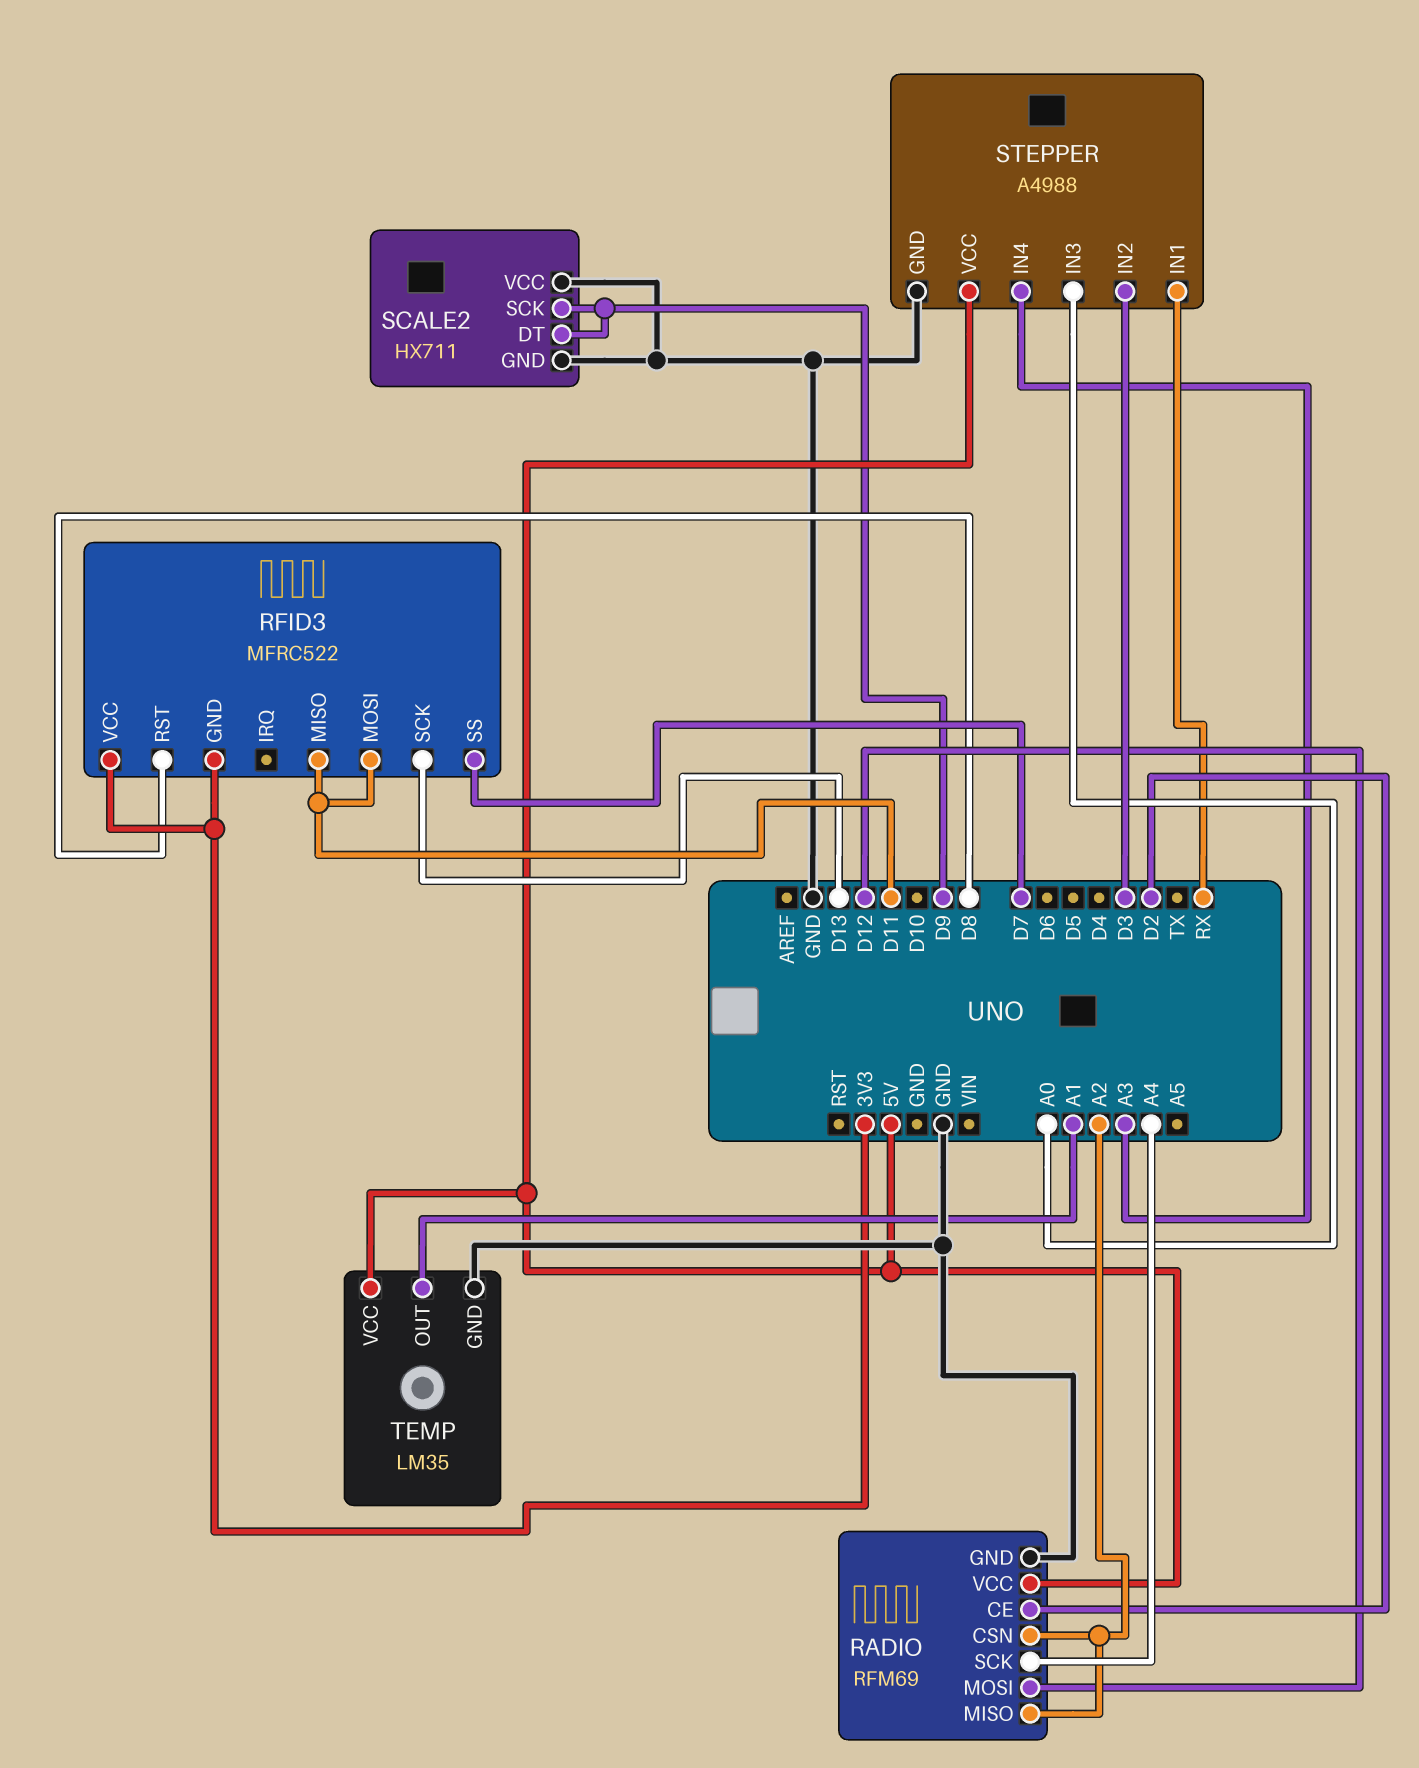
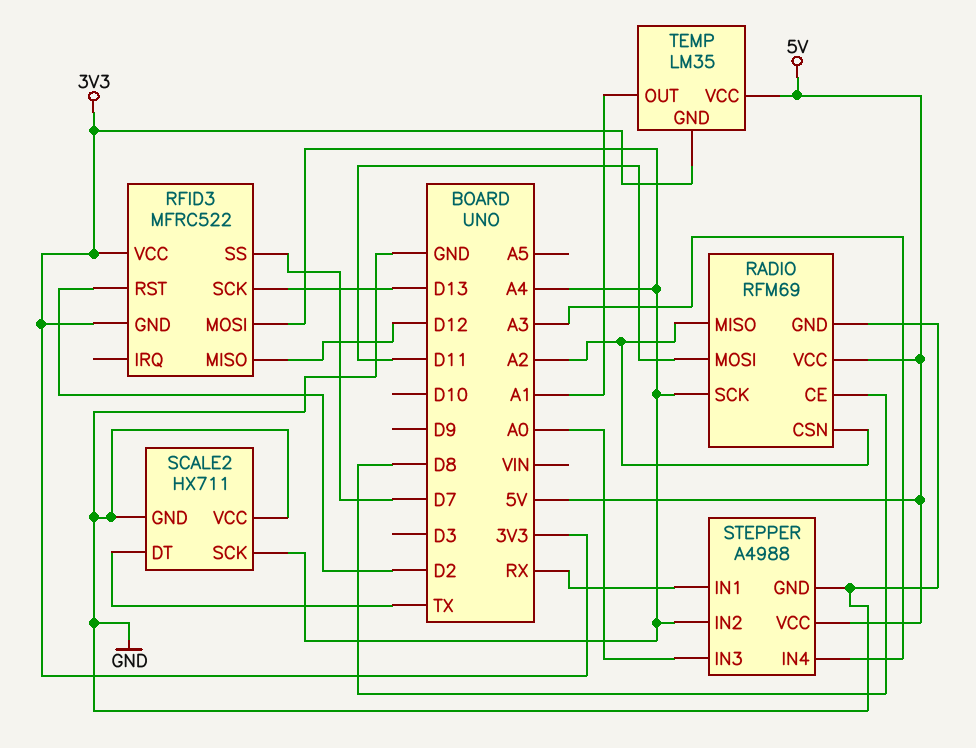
RADIO pin CE: D2 -> D8
RADIO pin MOSI: D12 -> D11
RFID3 pin MISO: D11 -> D12
RFID3 pin MOSI: D11 -> A4
RFID3 pin RST: D8 -> D2
SCALE2 pin DT: D9 -> TX
SCALE2 pin SCK: D9 -> A4
STEPPER pin IN2: D3 -> A4
TEMP pin GND: GND -> 3V3

